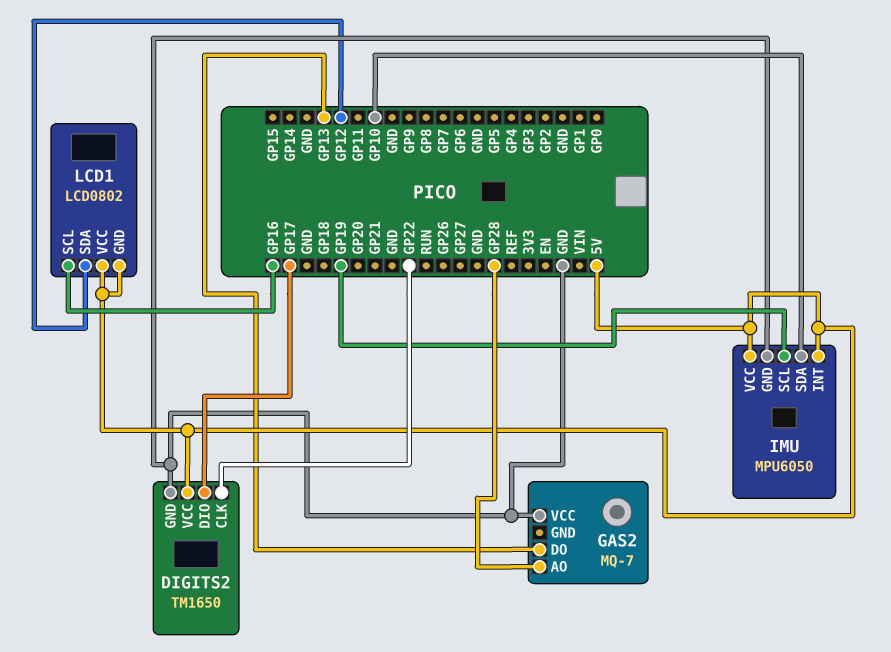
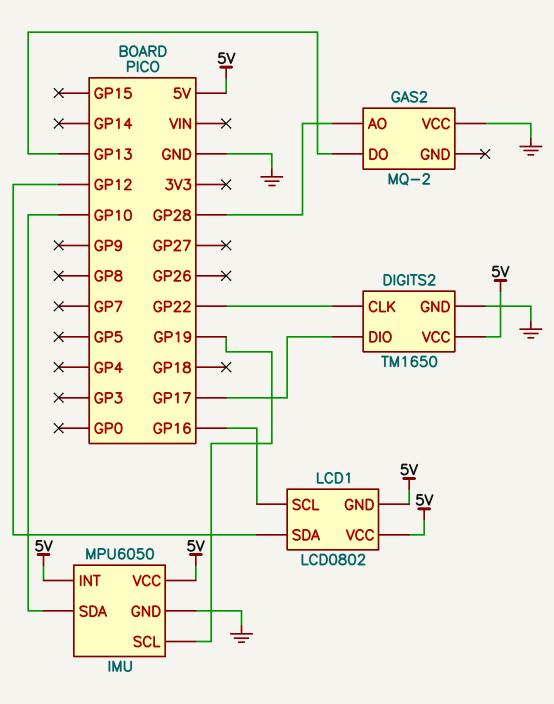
GAS2: MQ-7 -> MQ-2

